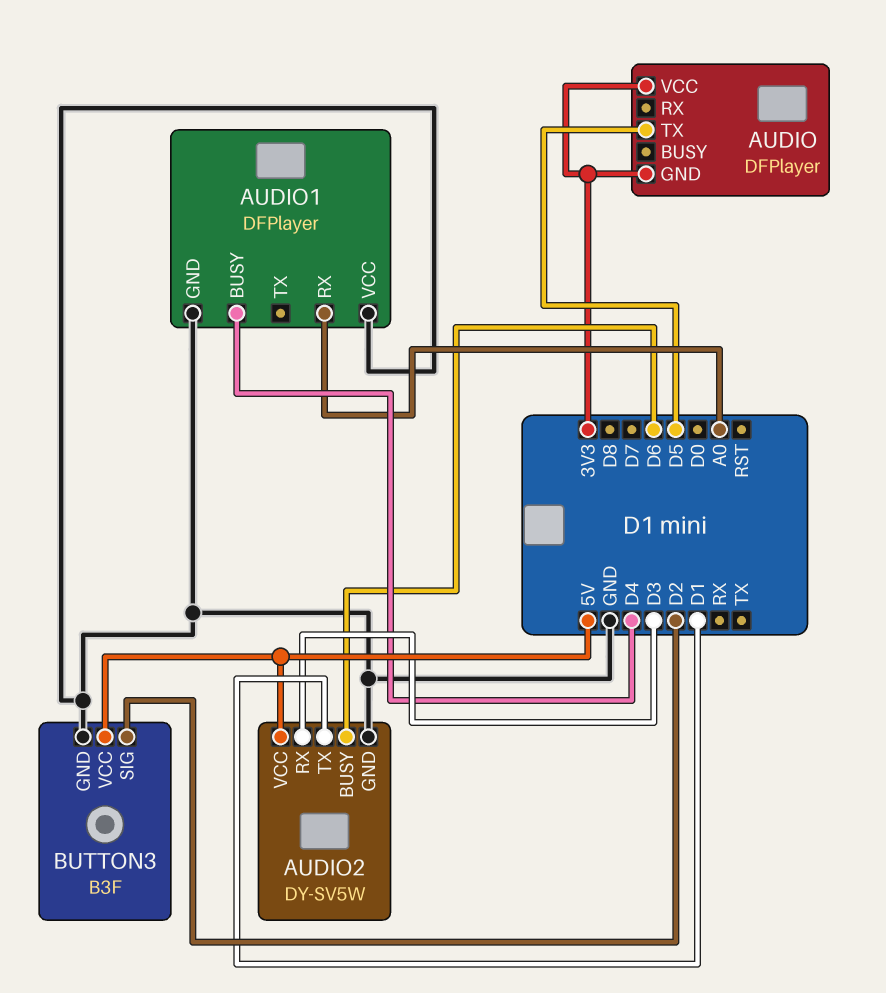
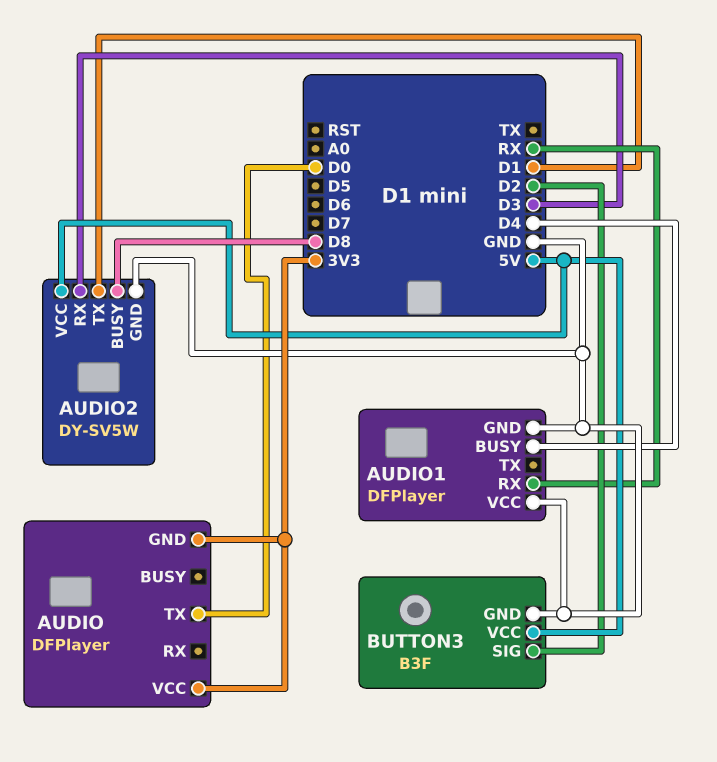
AUDIO pin TX: D5 -> D0
AUDIO1 pin RX: A0 -> RX
AUDIO2 pin BUSY: D6 -> D8

